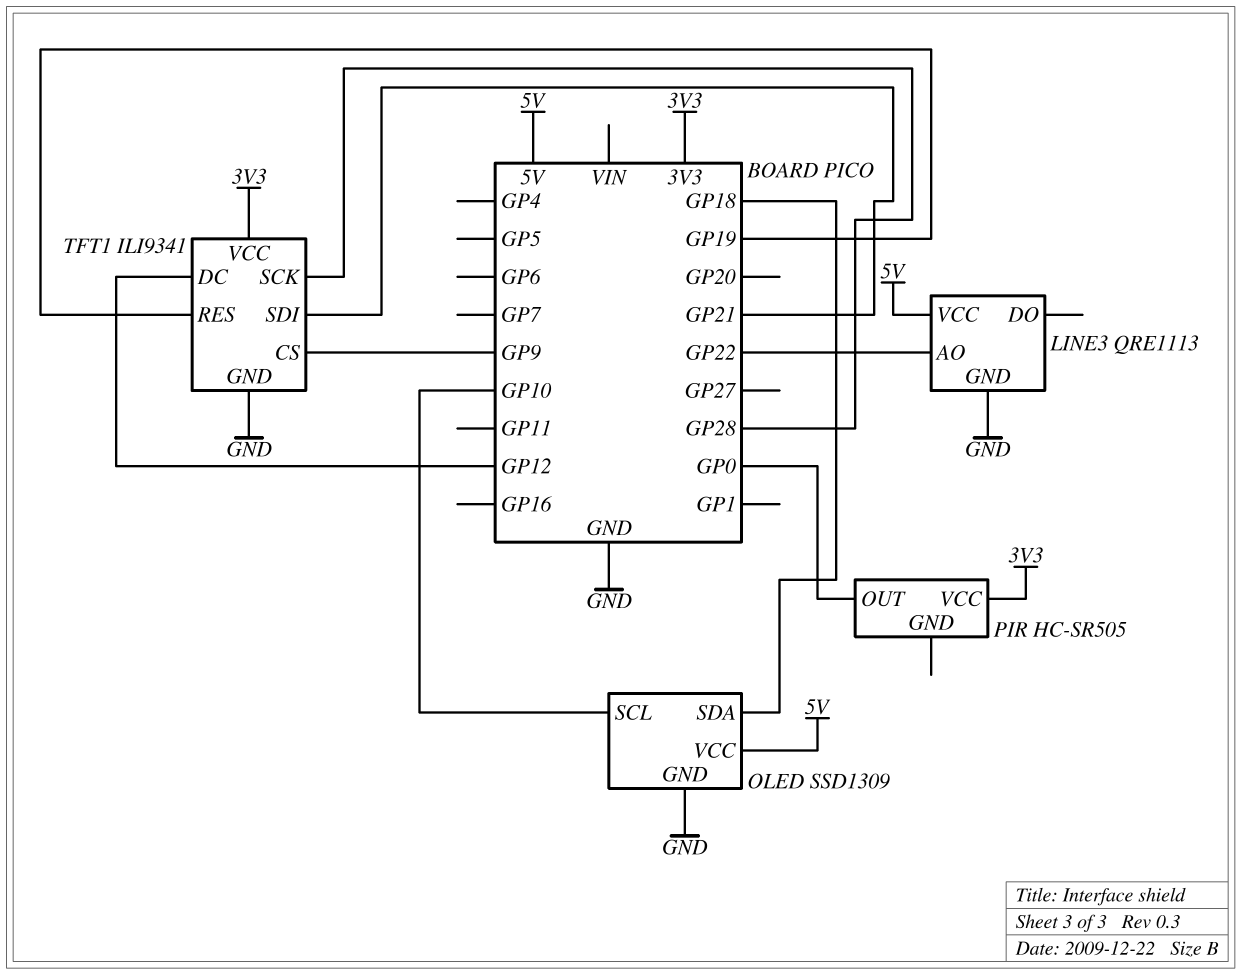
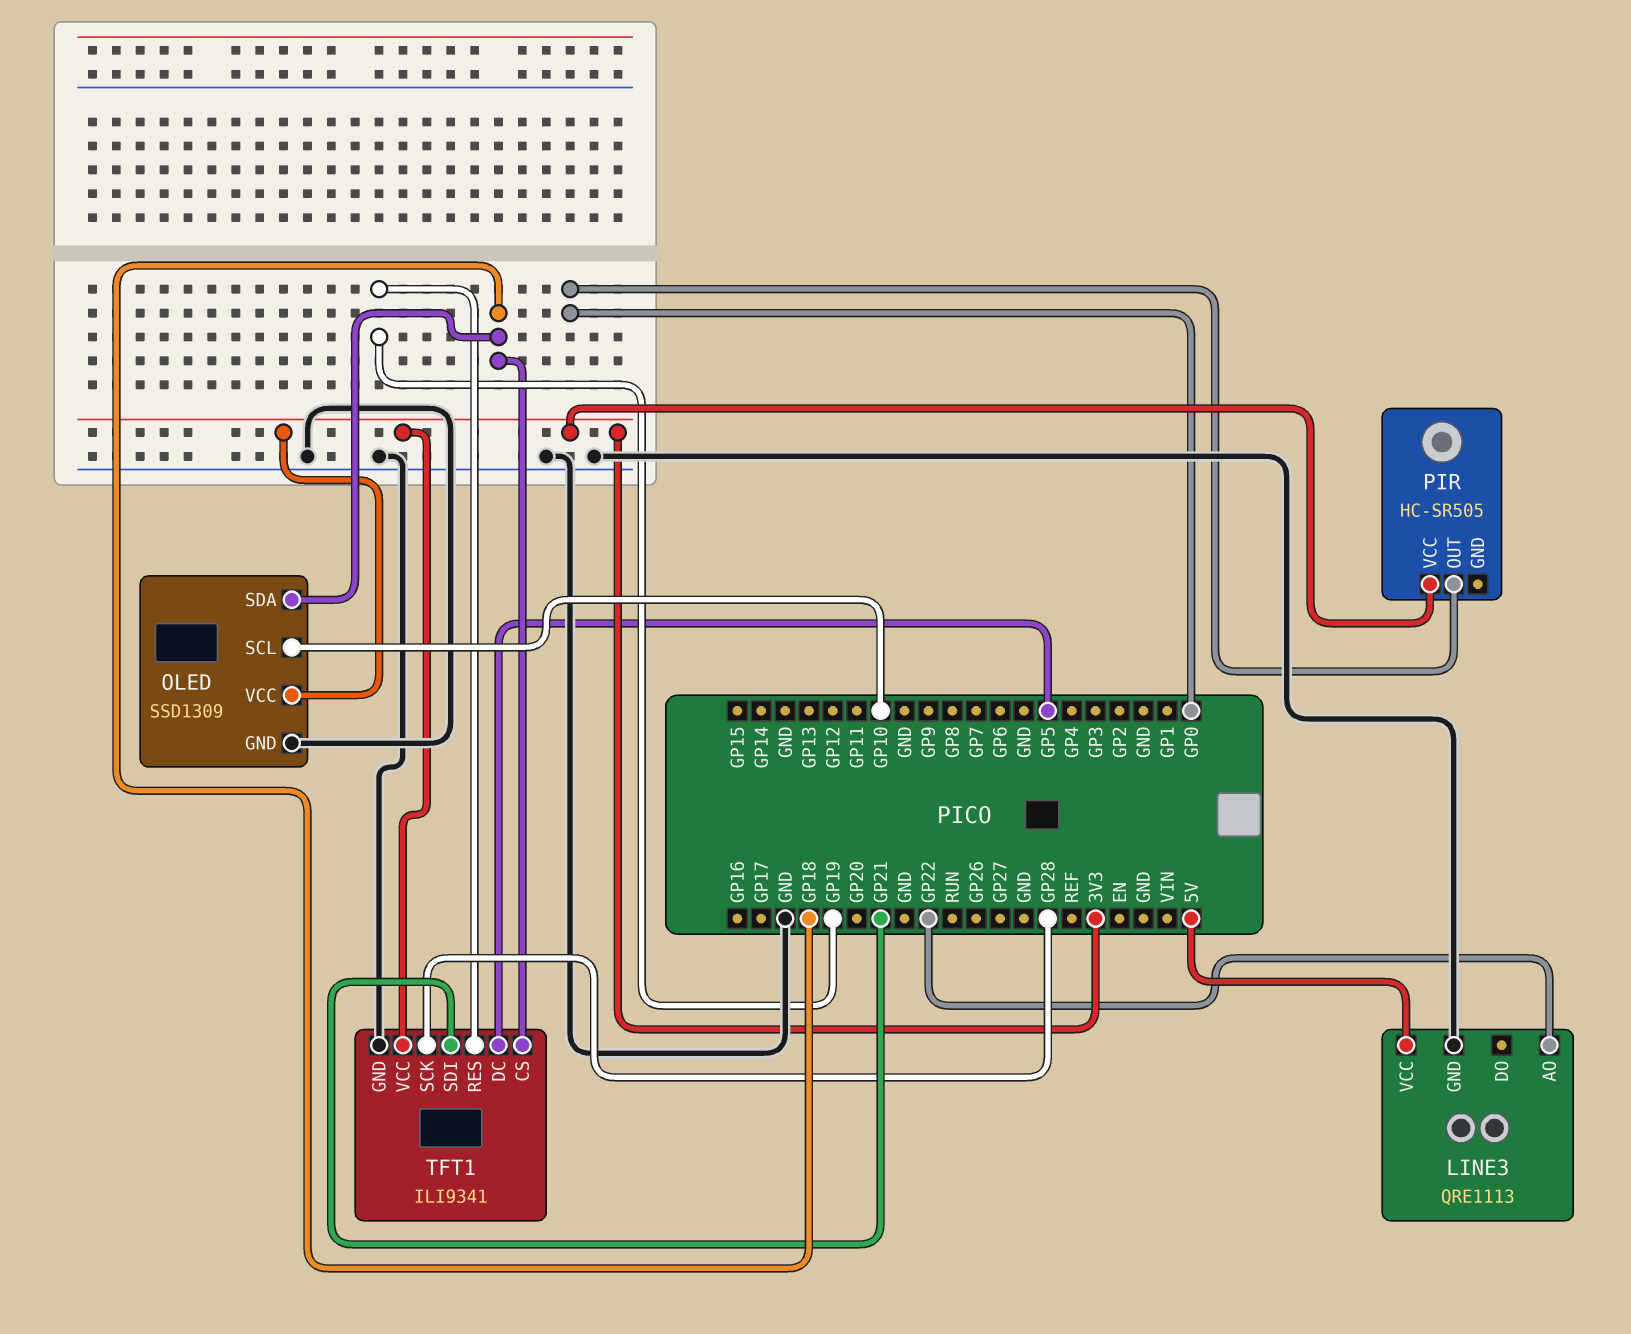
OLED pin VCC: 5V -> 3V3
TFT1 pin CS: GP9 -> GP18
TFT1 pin DC: GP12 -> GP5

